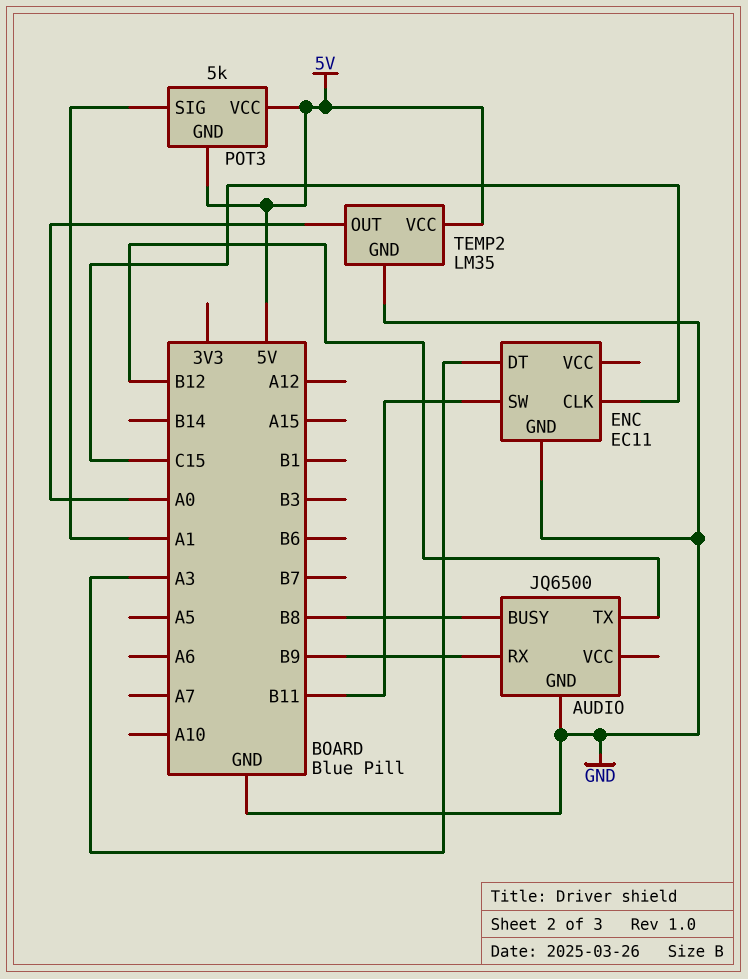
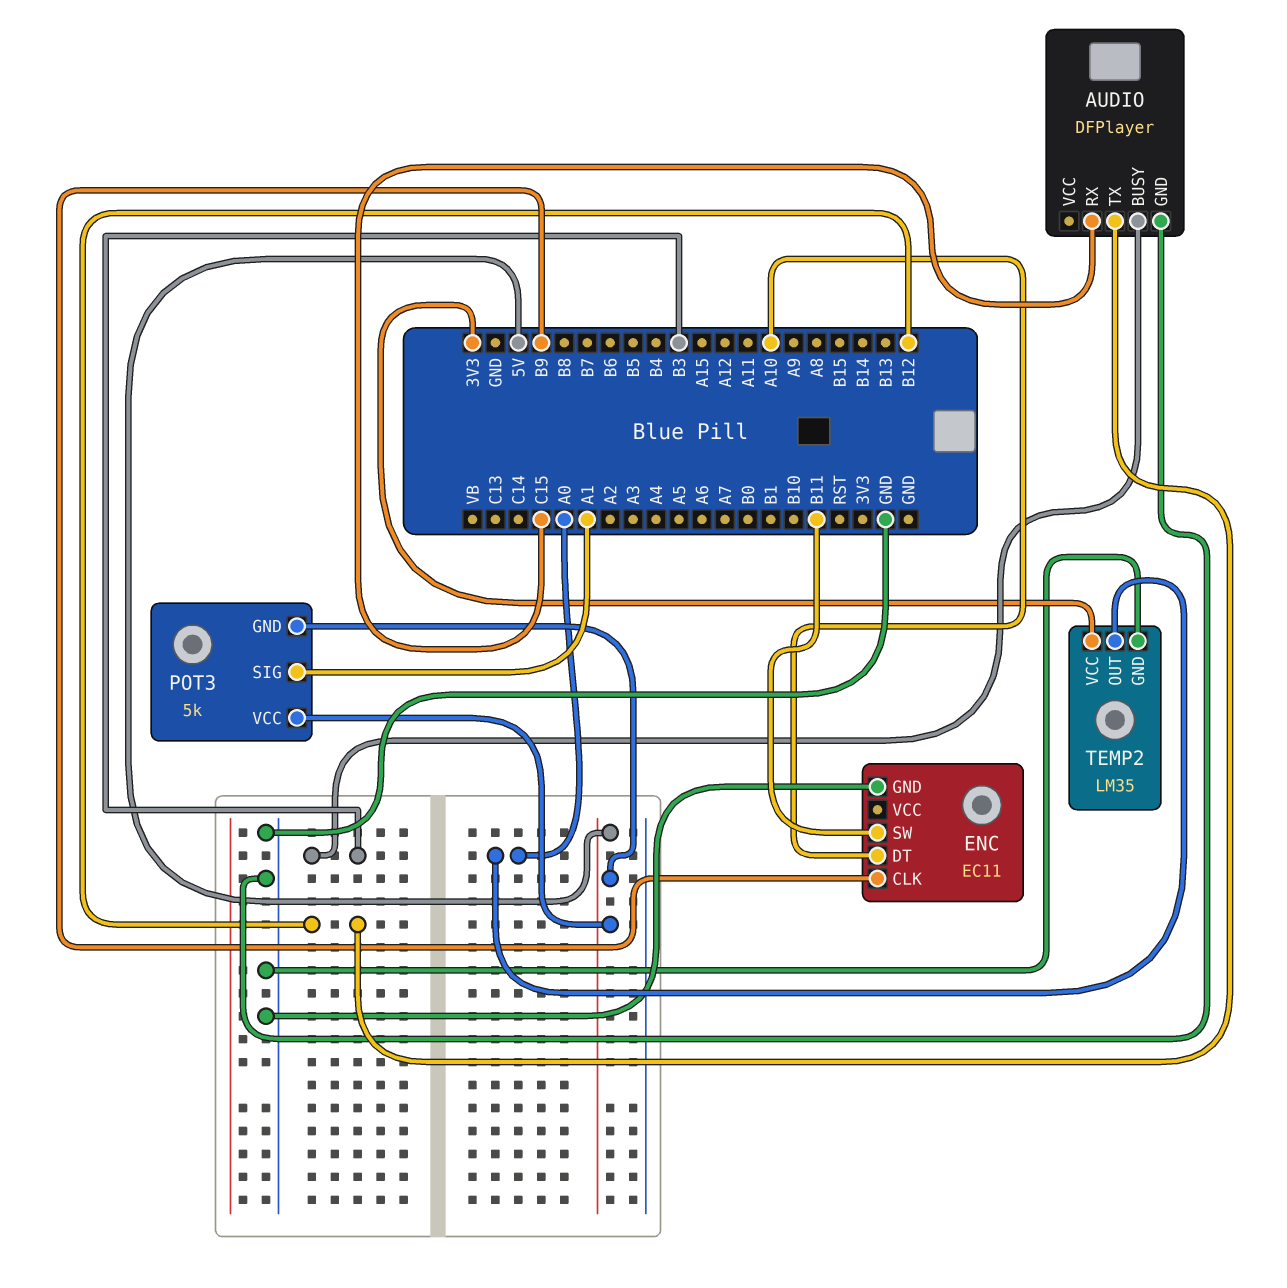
AUDIO: JQ6500 -> DFPlayer
AUDIO pin BUSY: B8 -> B3
AUDIO pin RX: B9 -> C15
ENC pin CLK: C15 -> B9
ENC pin DT: A3 -> A10
TEMP2 pin VCC: 5V -> 3V3

